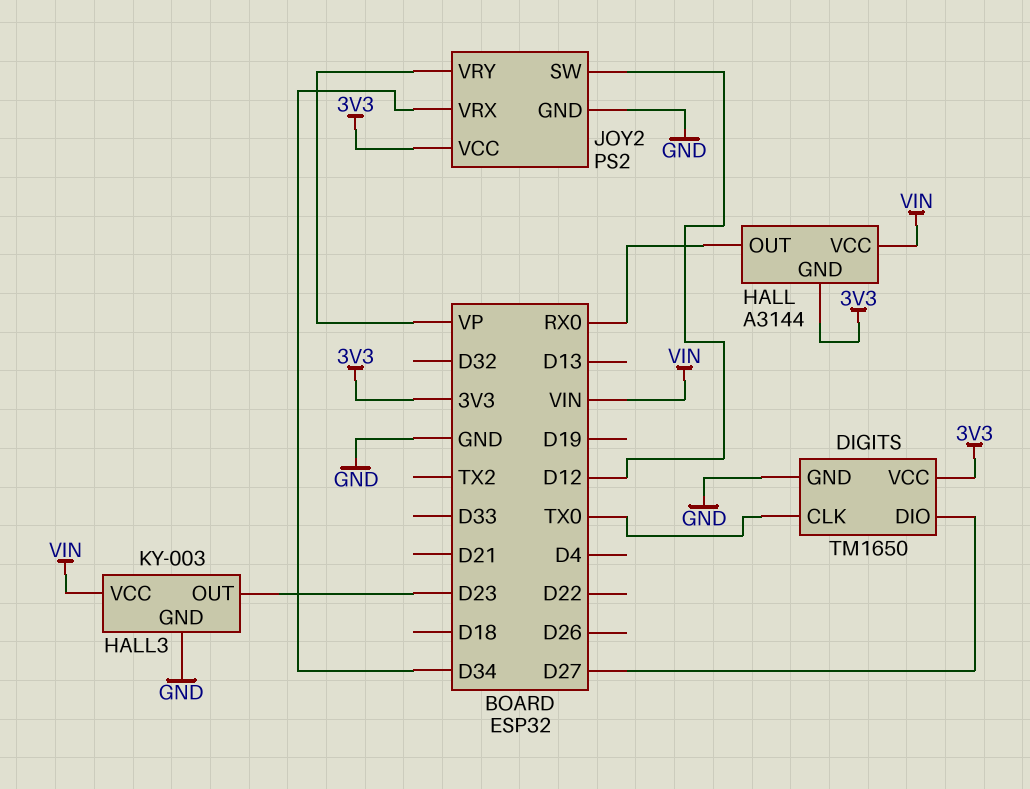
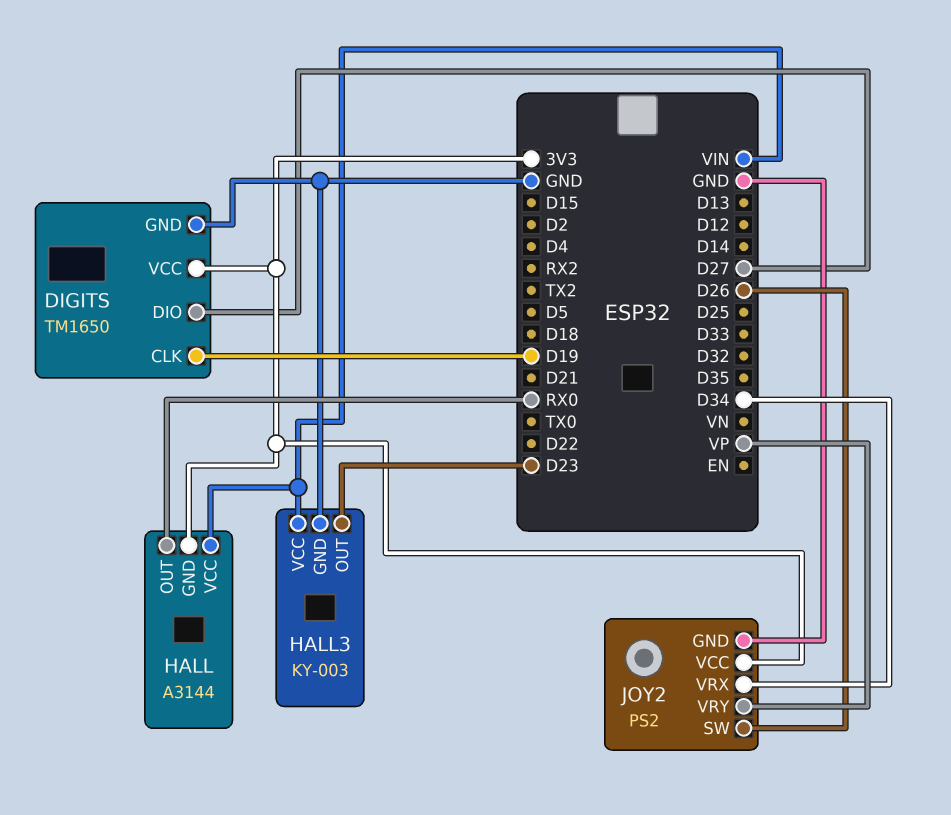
DIGITS pin CLK: TX0 -> D19
JOY2 pin SW: D12 -> D26

